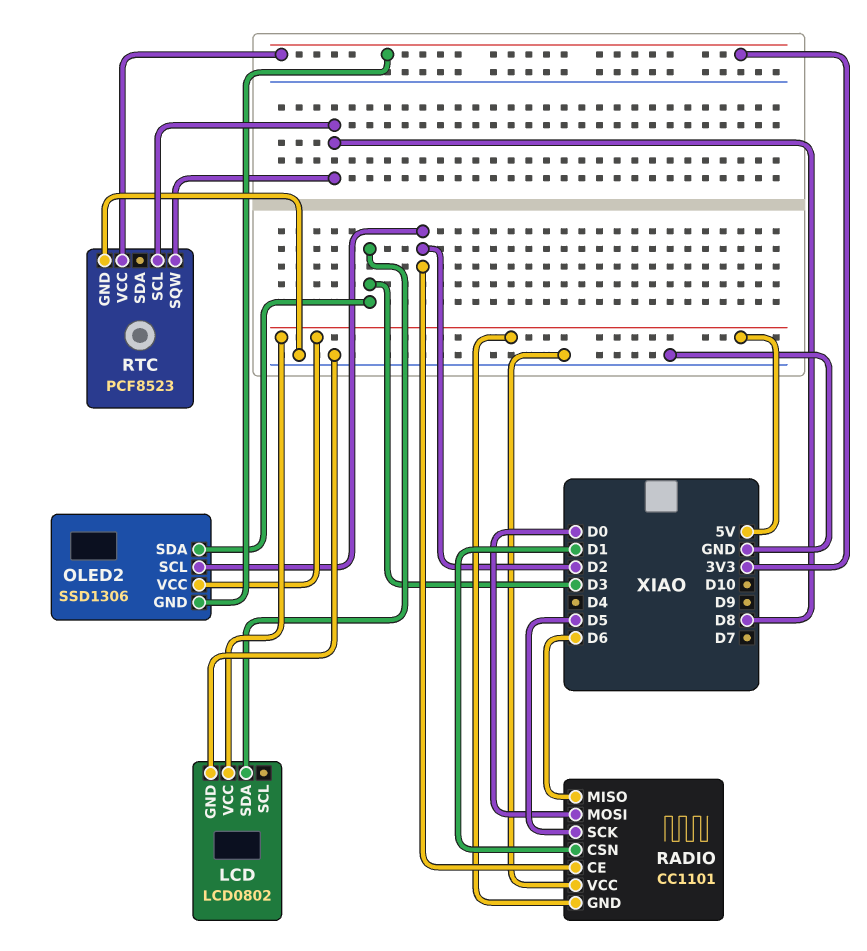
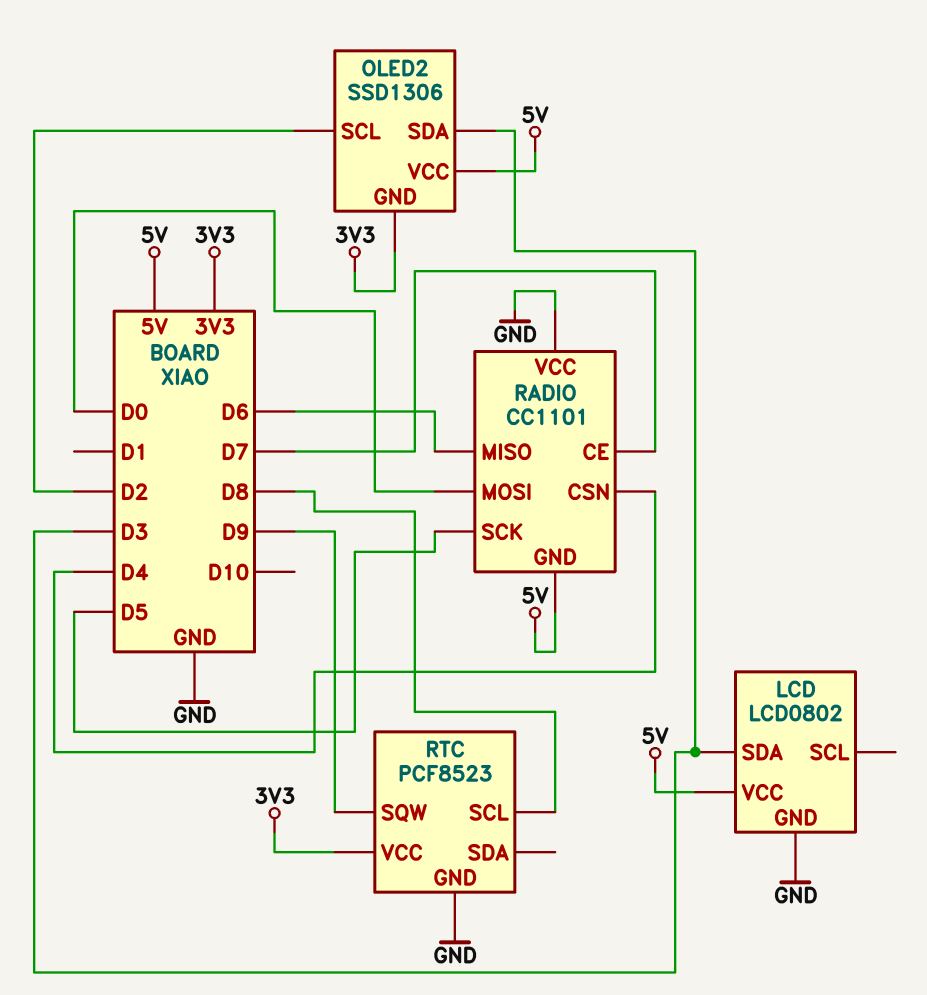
RADIO pin CE: D2 -> D7
RADIO pin CSN: D1 -> D4
RTC pin SQW: D8 -> D9

